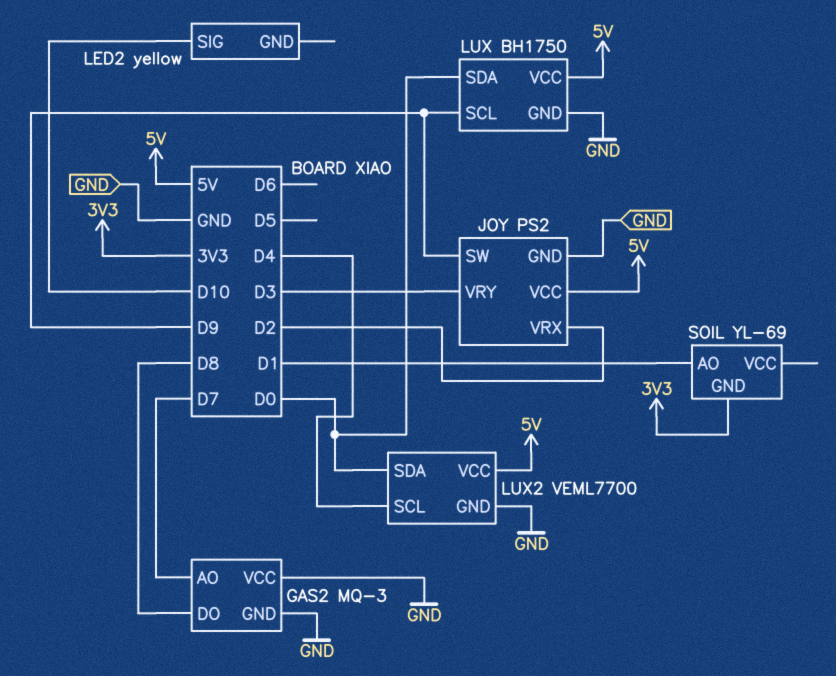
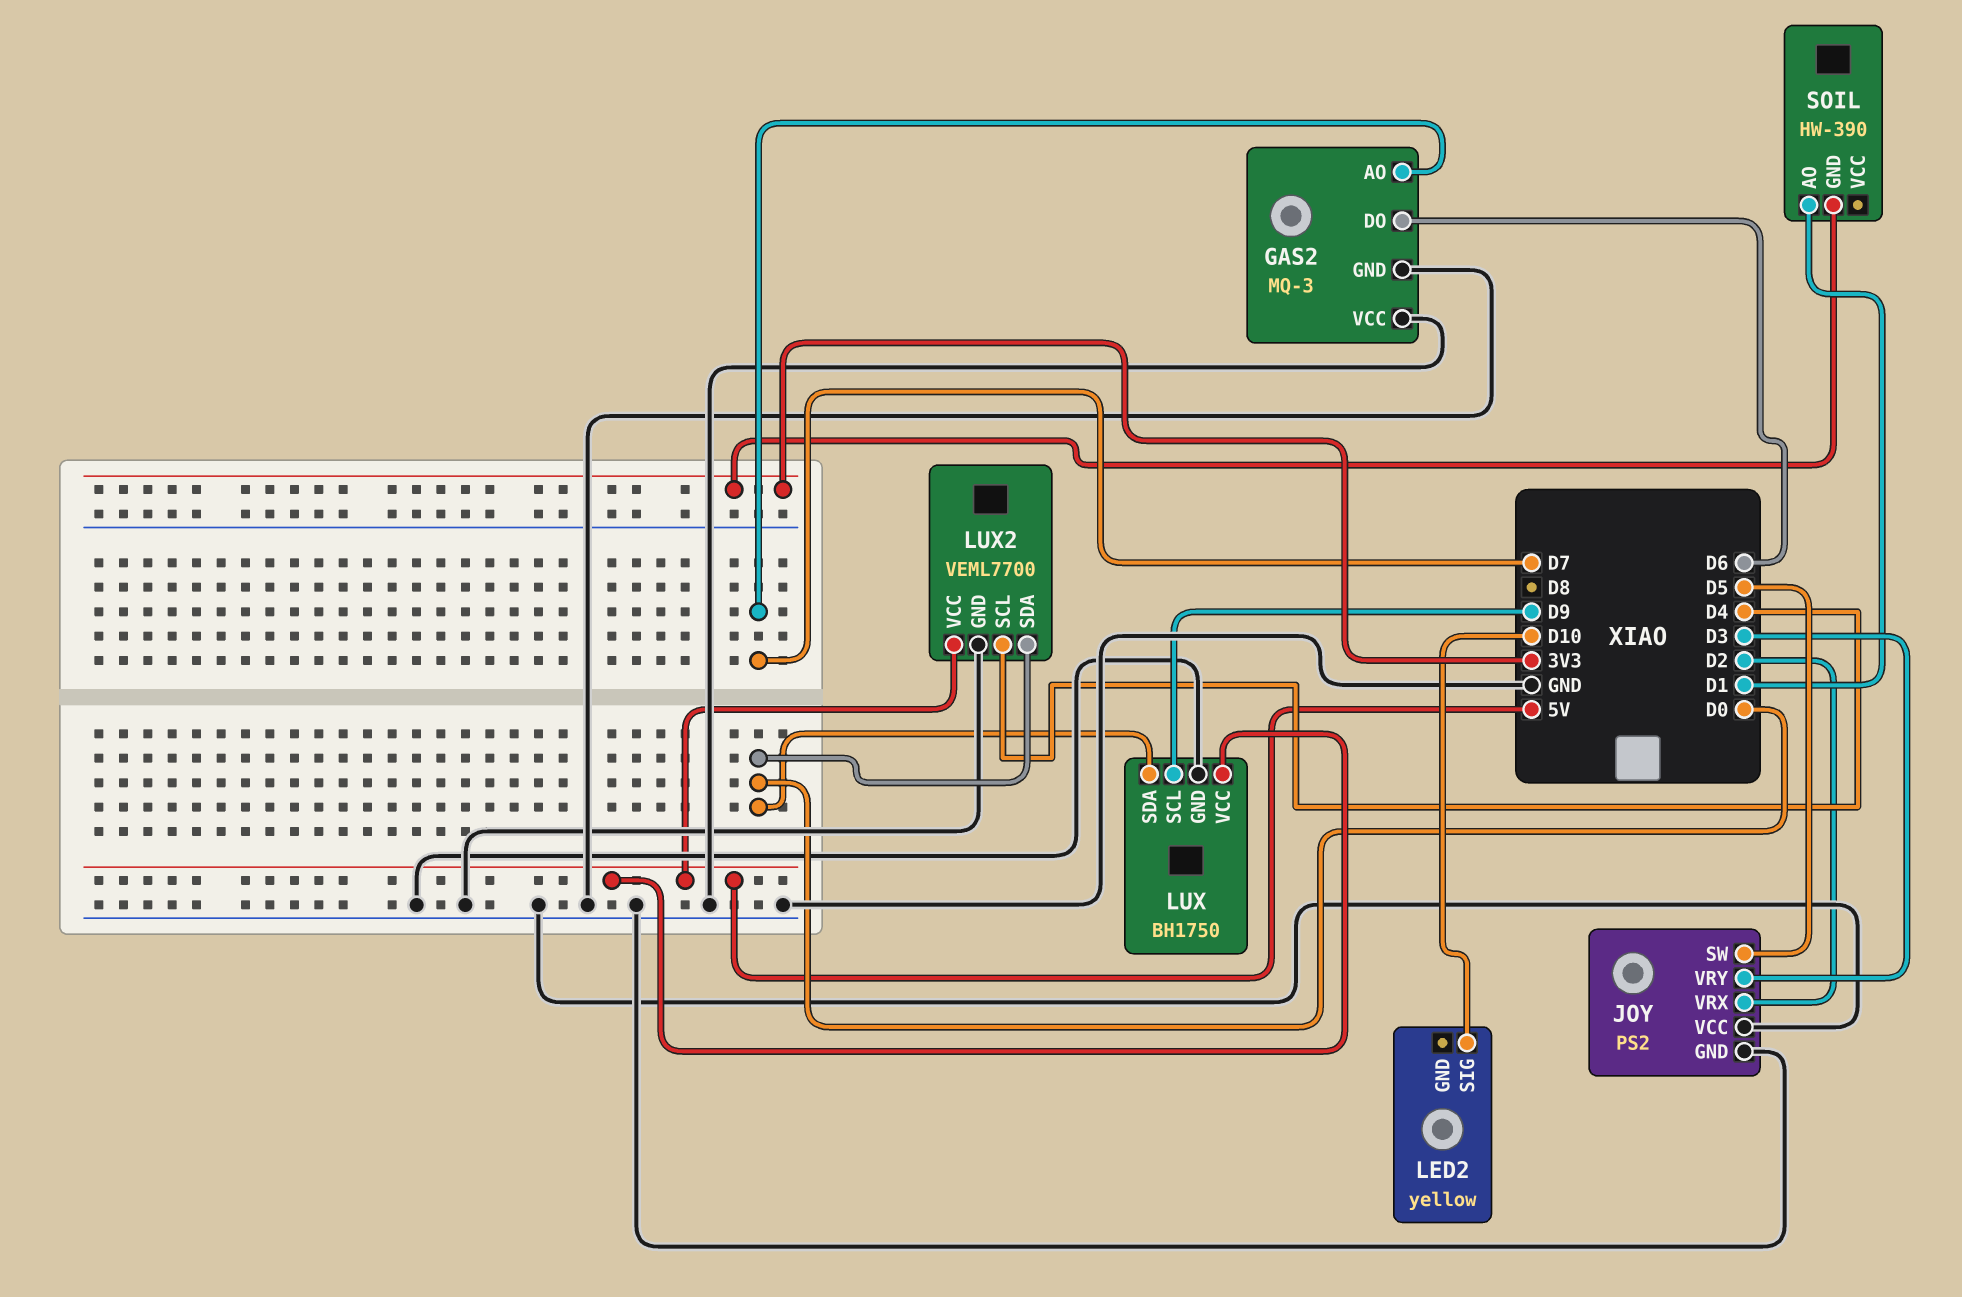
GAS2 pin DO: D8 -> D6
JOY pin SW: D9 -> D5
JOY pin VCC: 5V -> GND
SOIL: YL-69 -> HW-390

